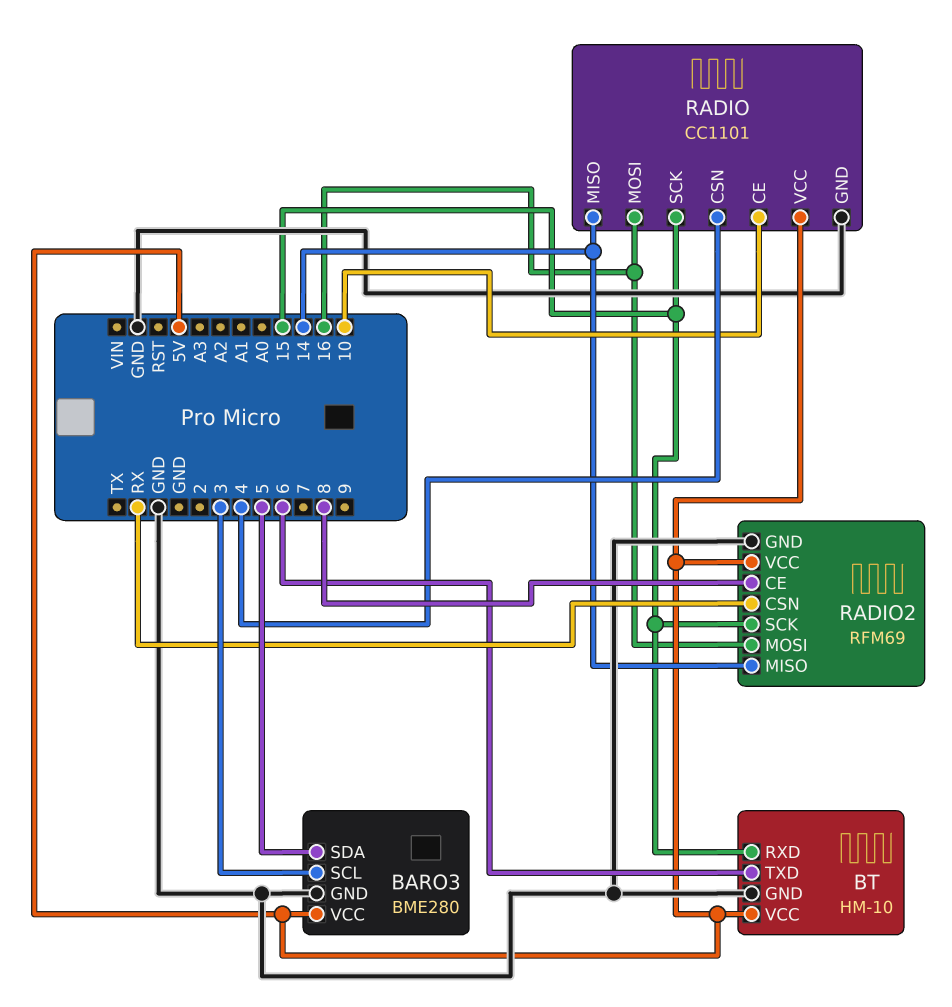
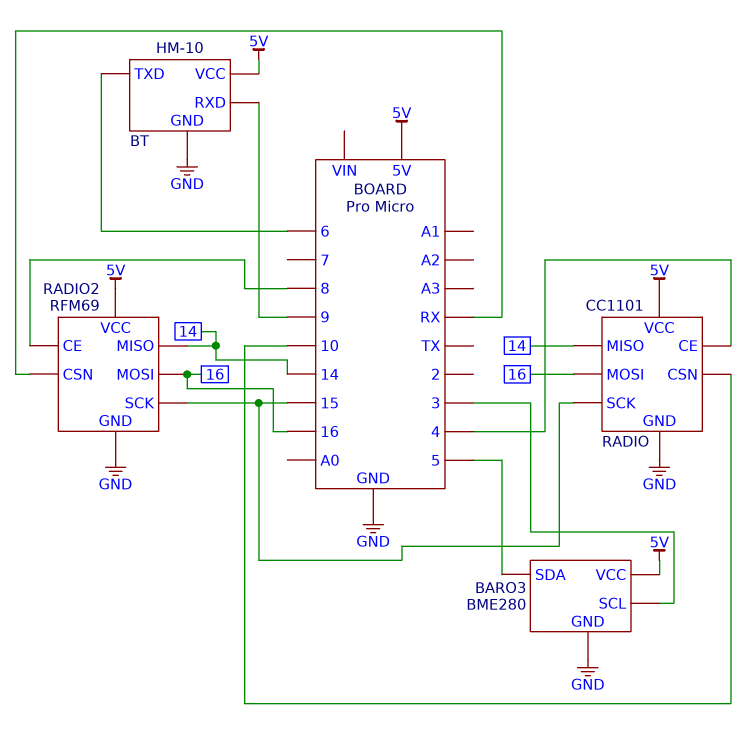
BT pin RXD: 15 -> 9
RADIO pin CE: 10 -> 4
RADIO pin CSN: 4 -> 10

